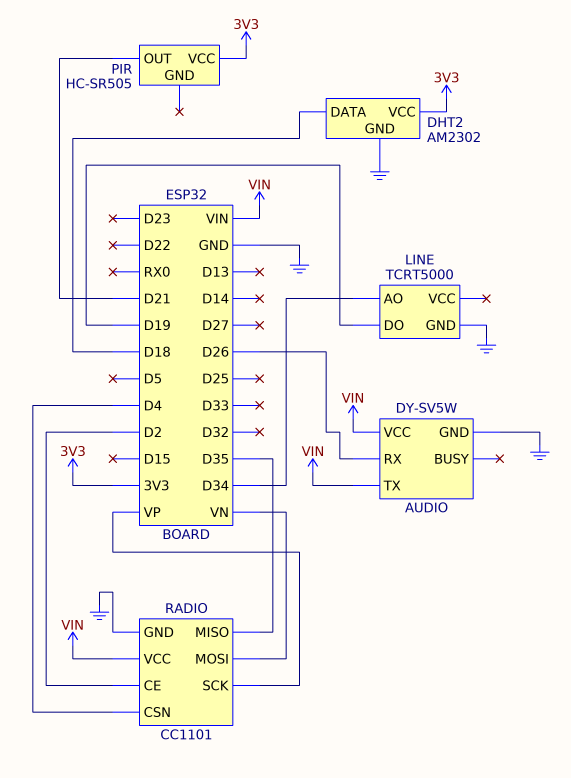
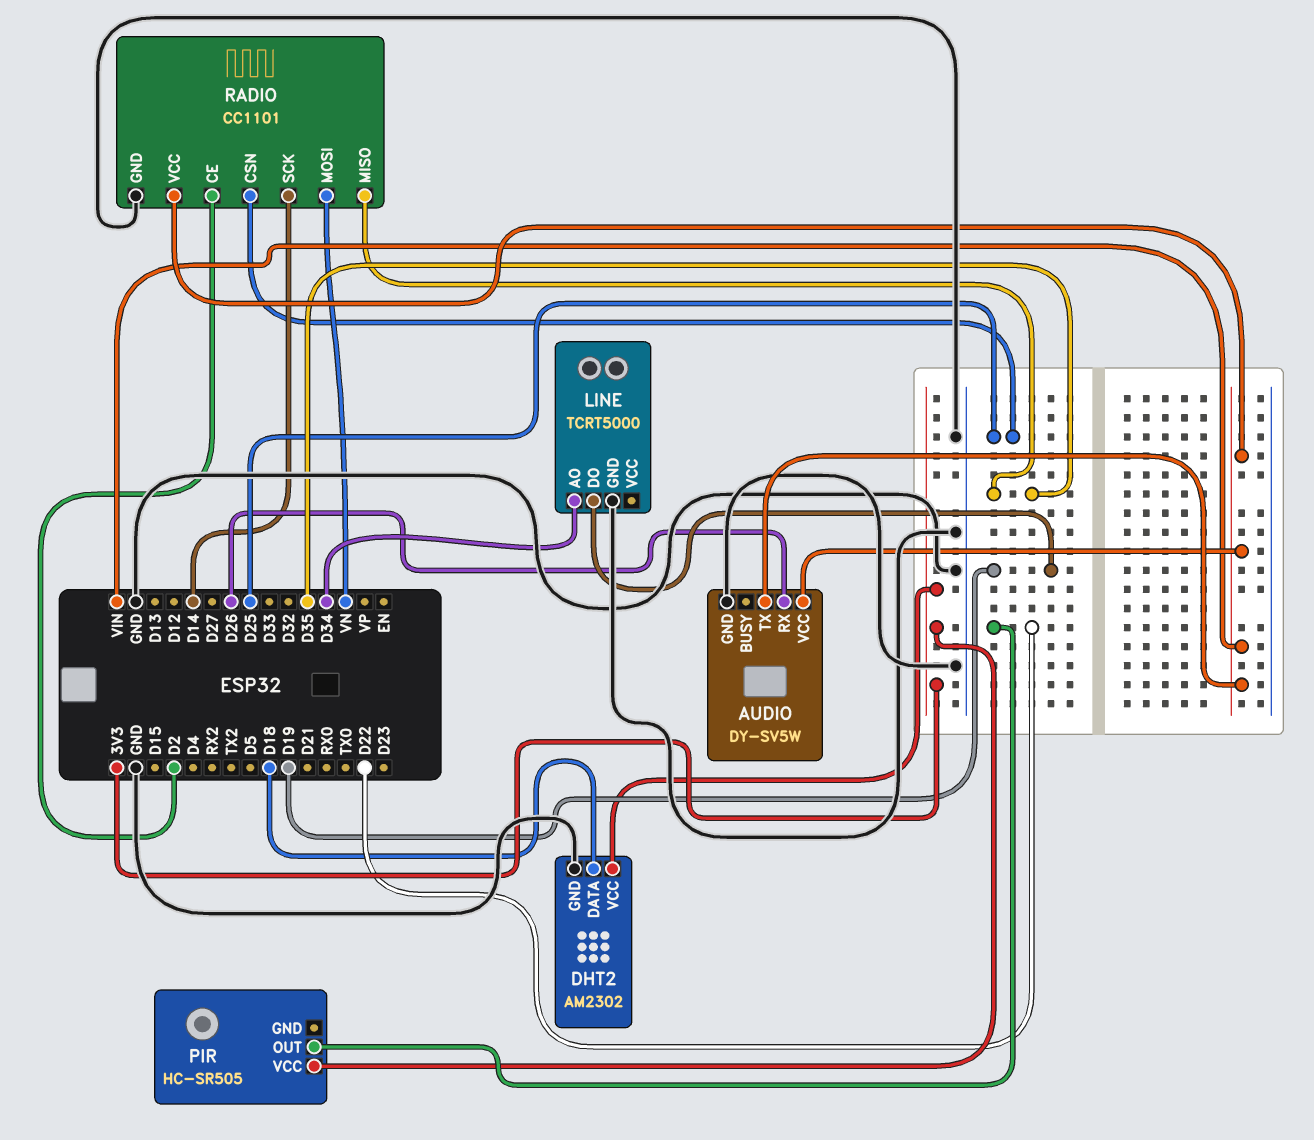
PIR pin OUT: D21 -> D22
RADIO pin CSN: D4 -> D25
RADIO pin SCK: VP -> D14

